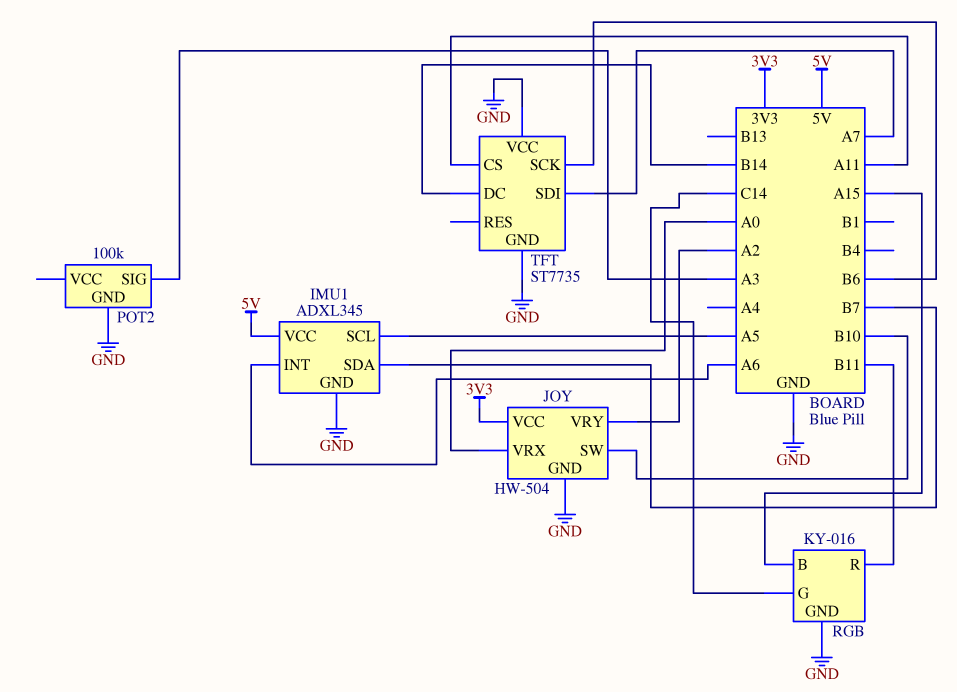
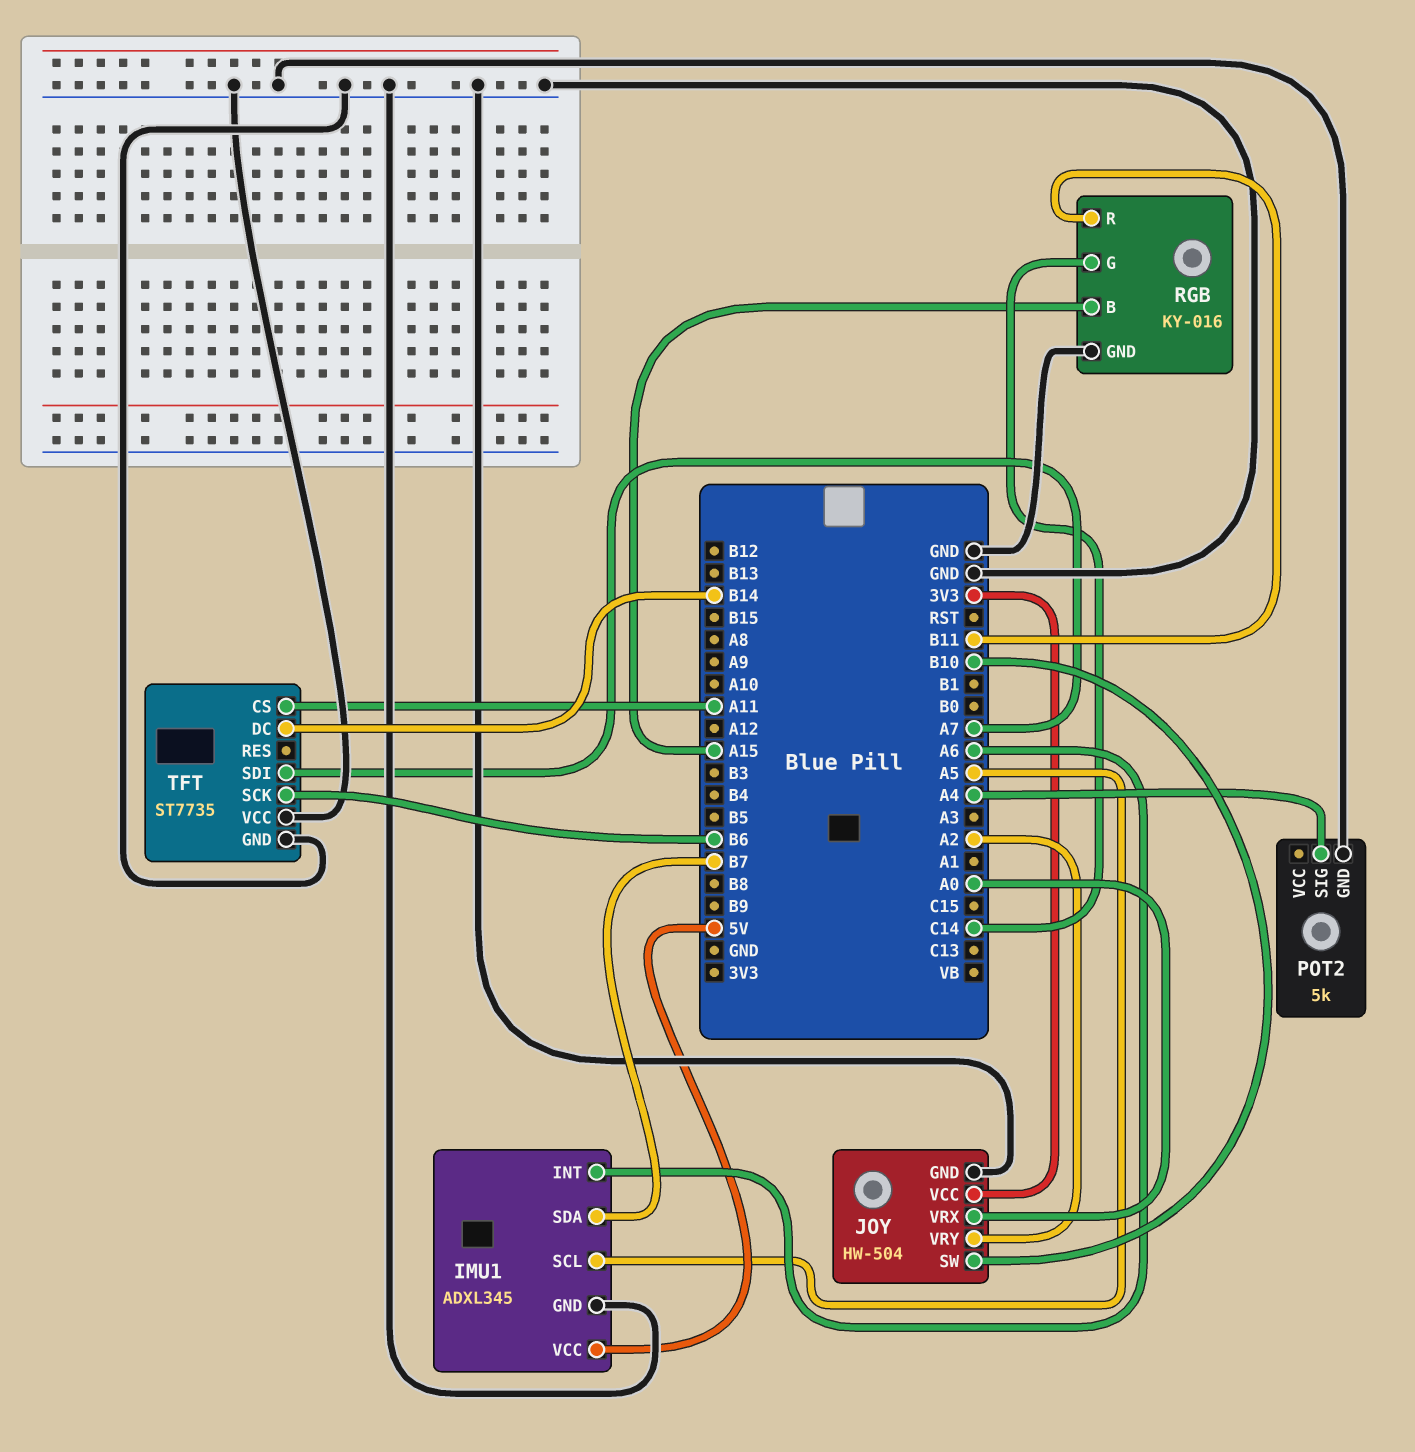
POT2: 100k -> 5k
POT2 pin SIG: A3 -> A4

